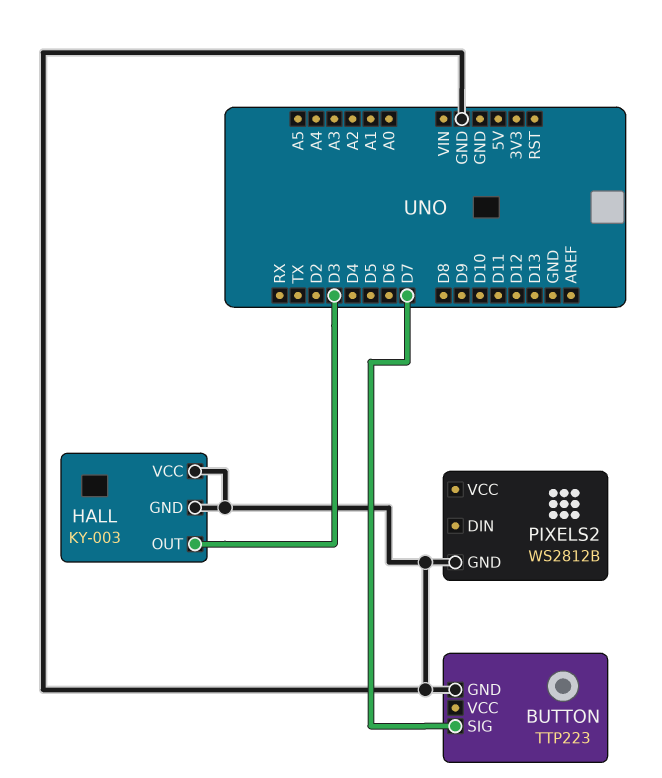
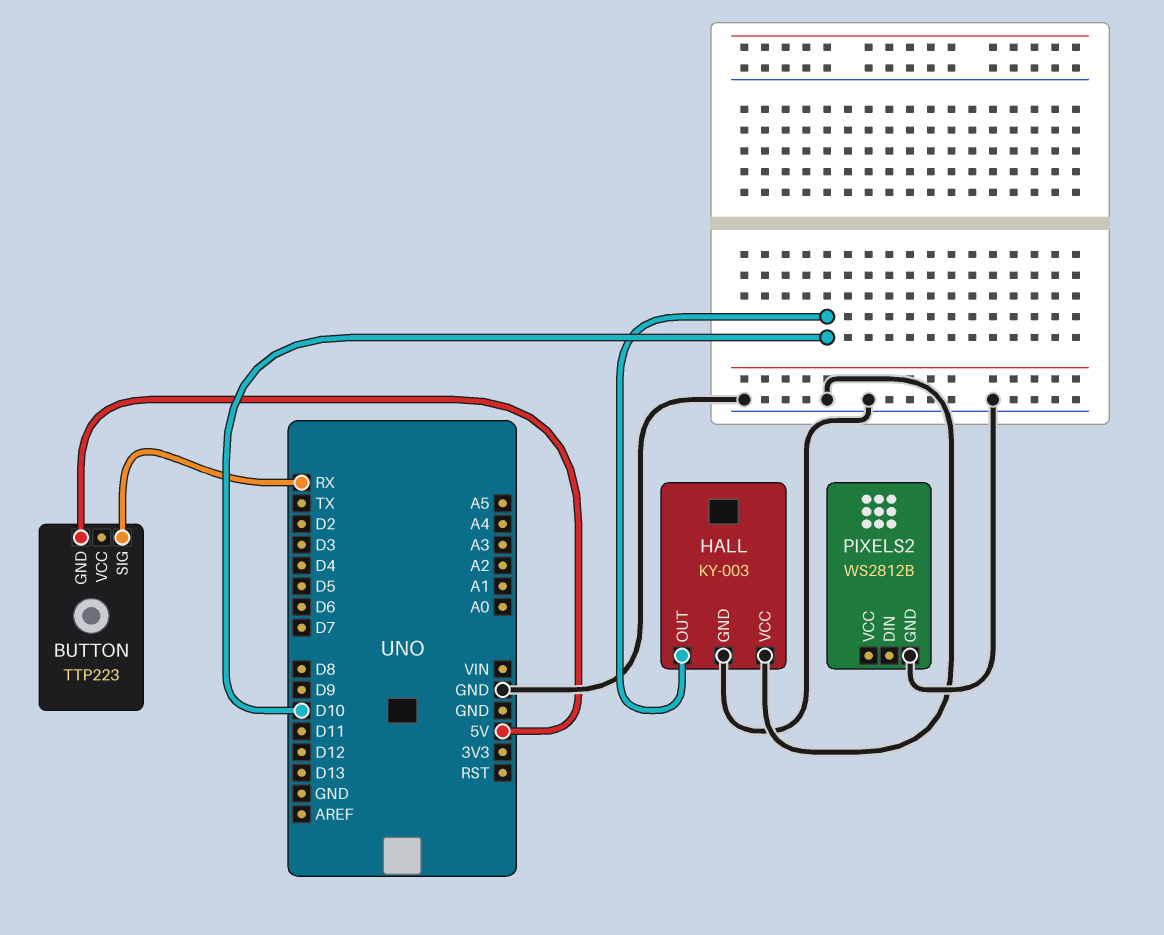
BUTTON pin GND: GND -> 5V
BUTTON pin SIG: D7 -> RX
HALL pin OUT: D3 -> D10

